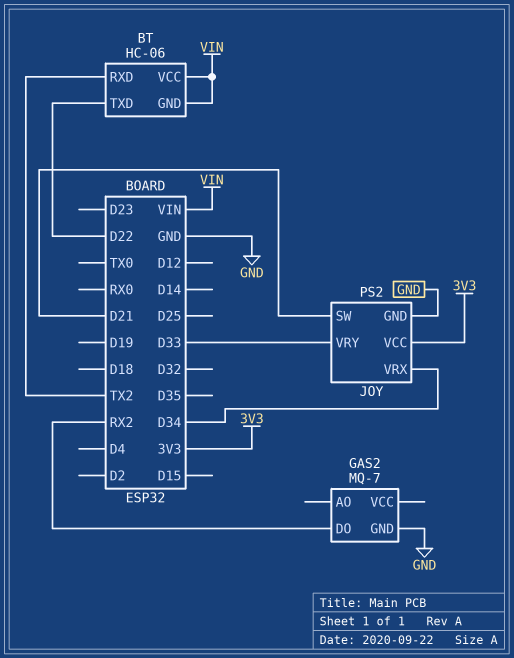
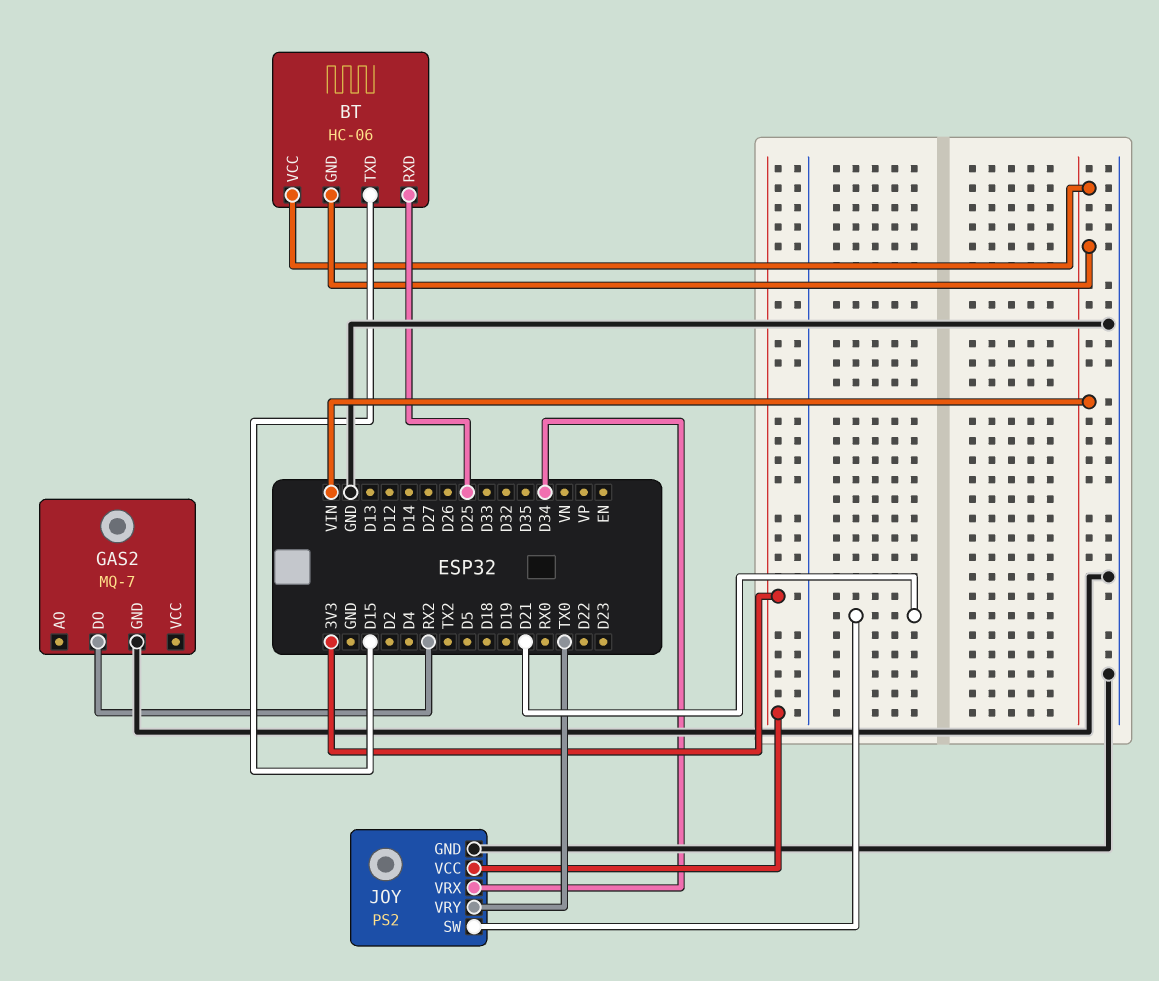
BT pin RXD: TX2 -> D25
BT pin TXD: D22 -> D15
JOY pin VRY: D33 -> TX0

